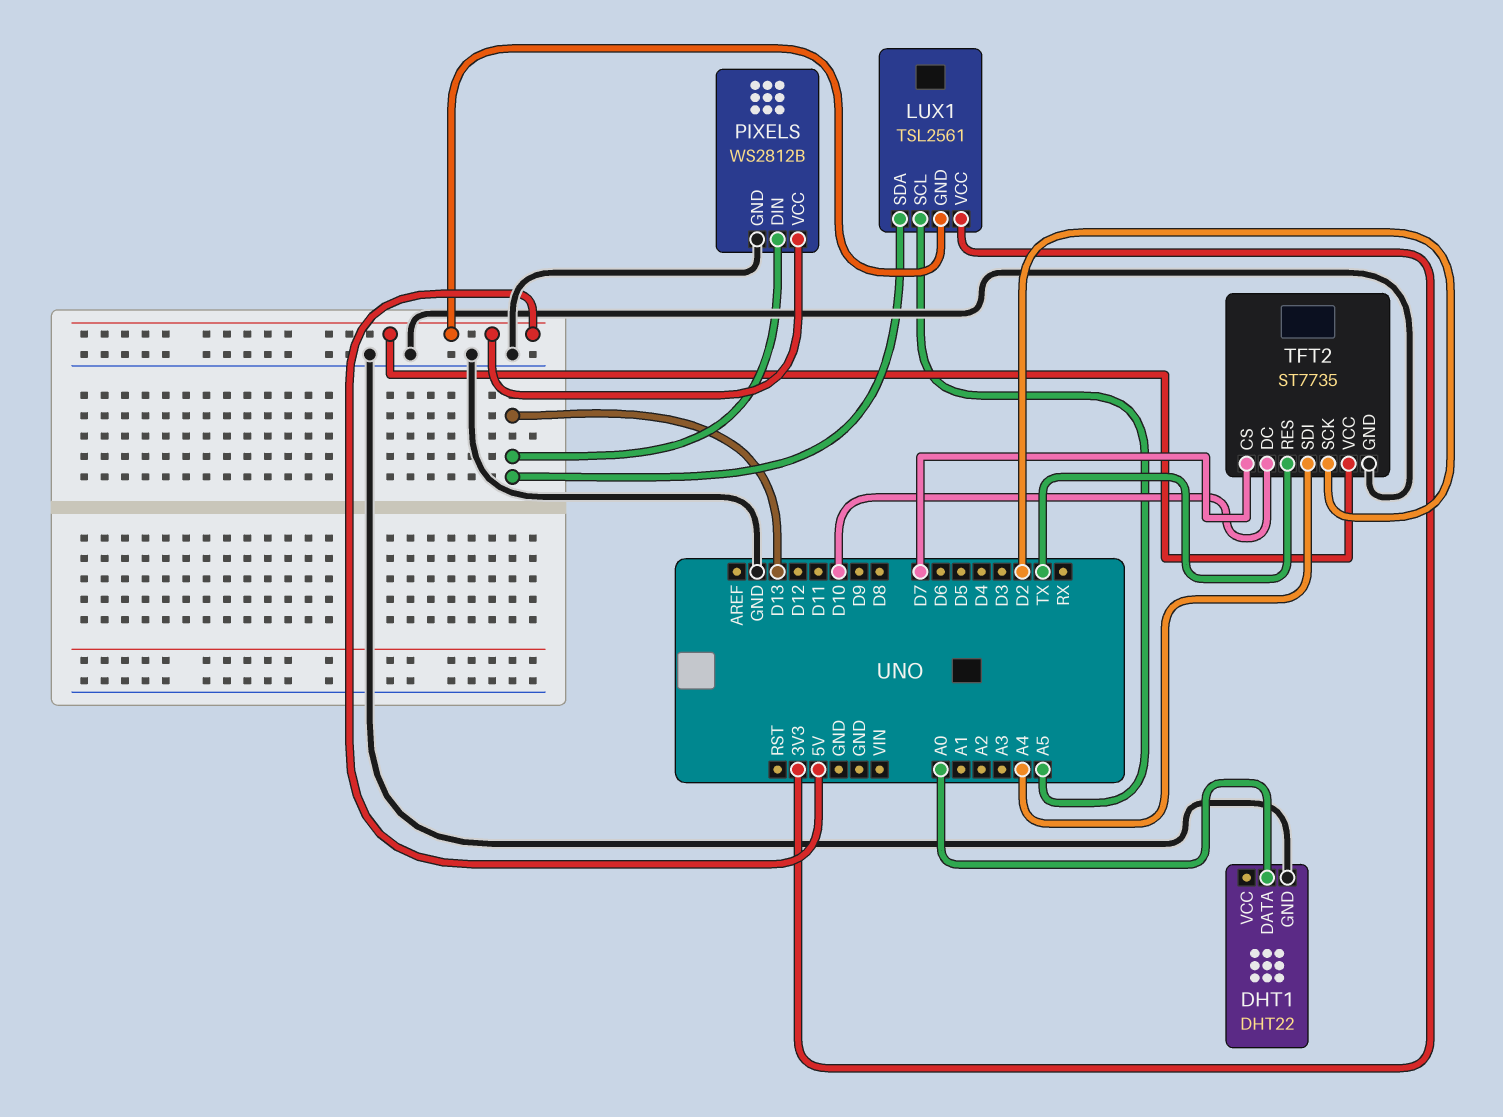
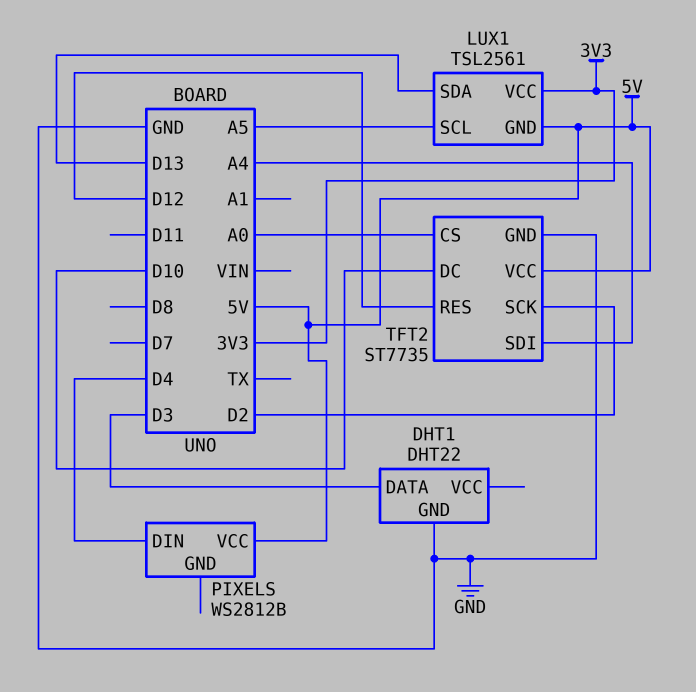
DHT1 pin DATA: A0 -> D3
PIXELS pin DIN: D13 -> D4
PIXELS pin GND: GND -> none
TFT2 pin CS: D7 -> A0
TFT2 pin RES: TX -> D12

